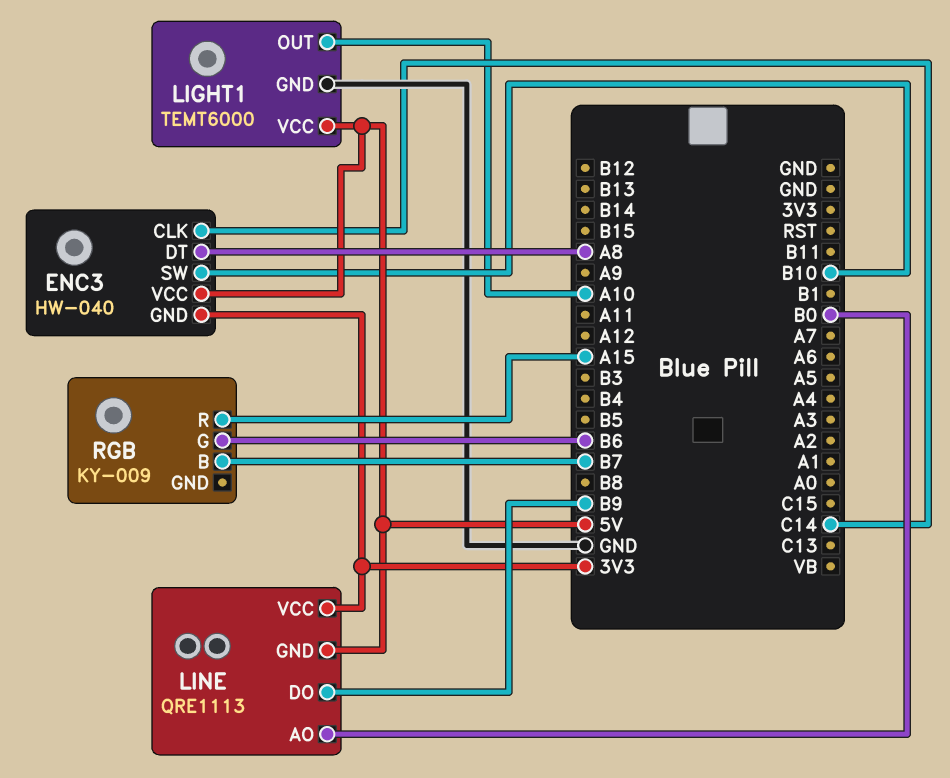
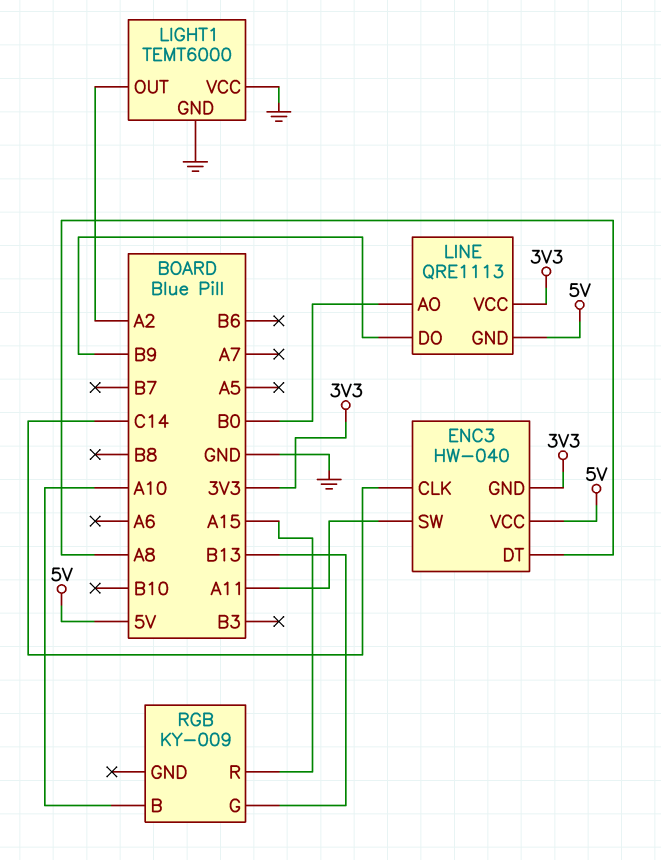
ENC3 pin SW: B10 -> A11
LIGHT1 pin OUT: A10 -> A2
LIGHT1 pin VCC: 5V -> GND
RGB pin B: B7 -> A10
RGB pin G: B6 -> B13

